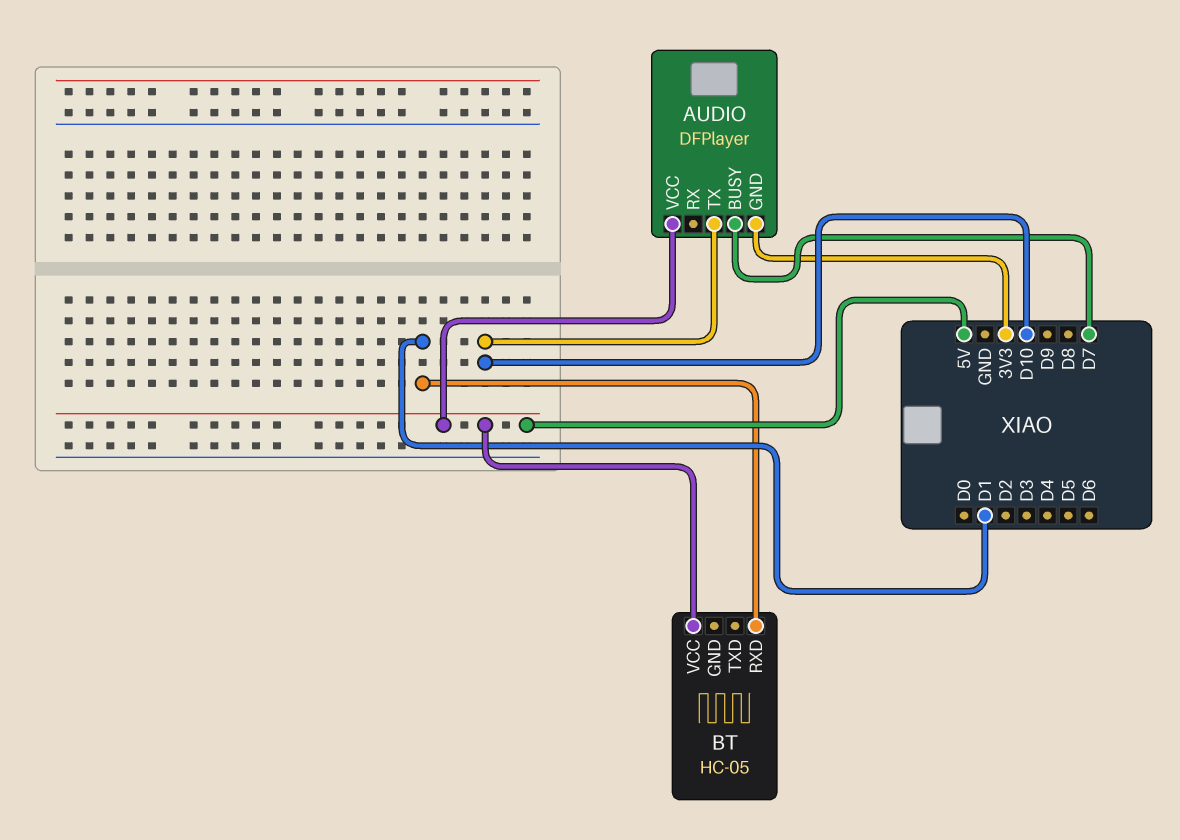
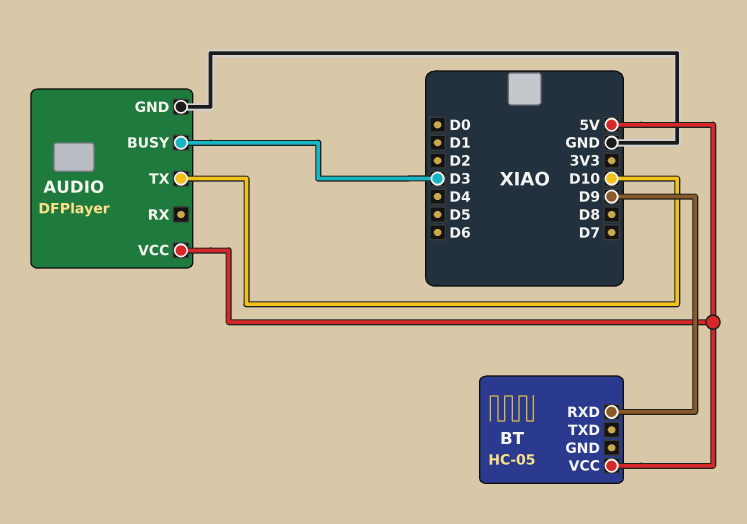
AUDIO pin BUSY: D7 -> D3
AUDIO pin GND: 3V3 -> GND
BT pin RXD: D1 -> D9

